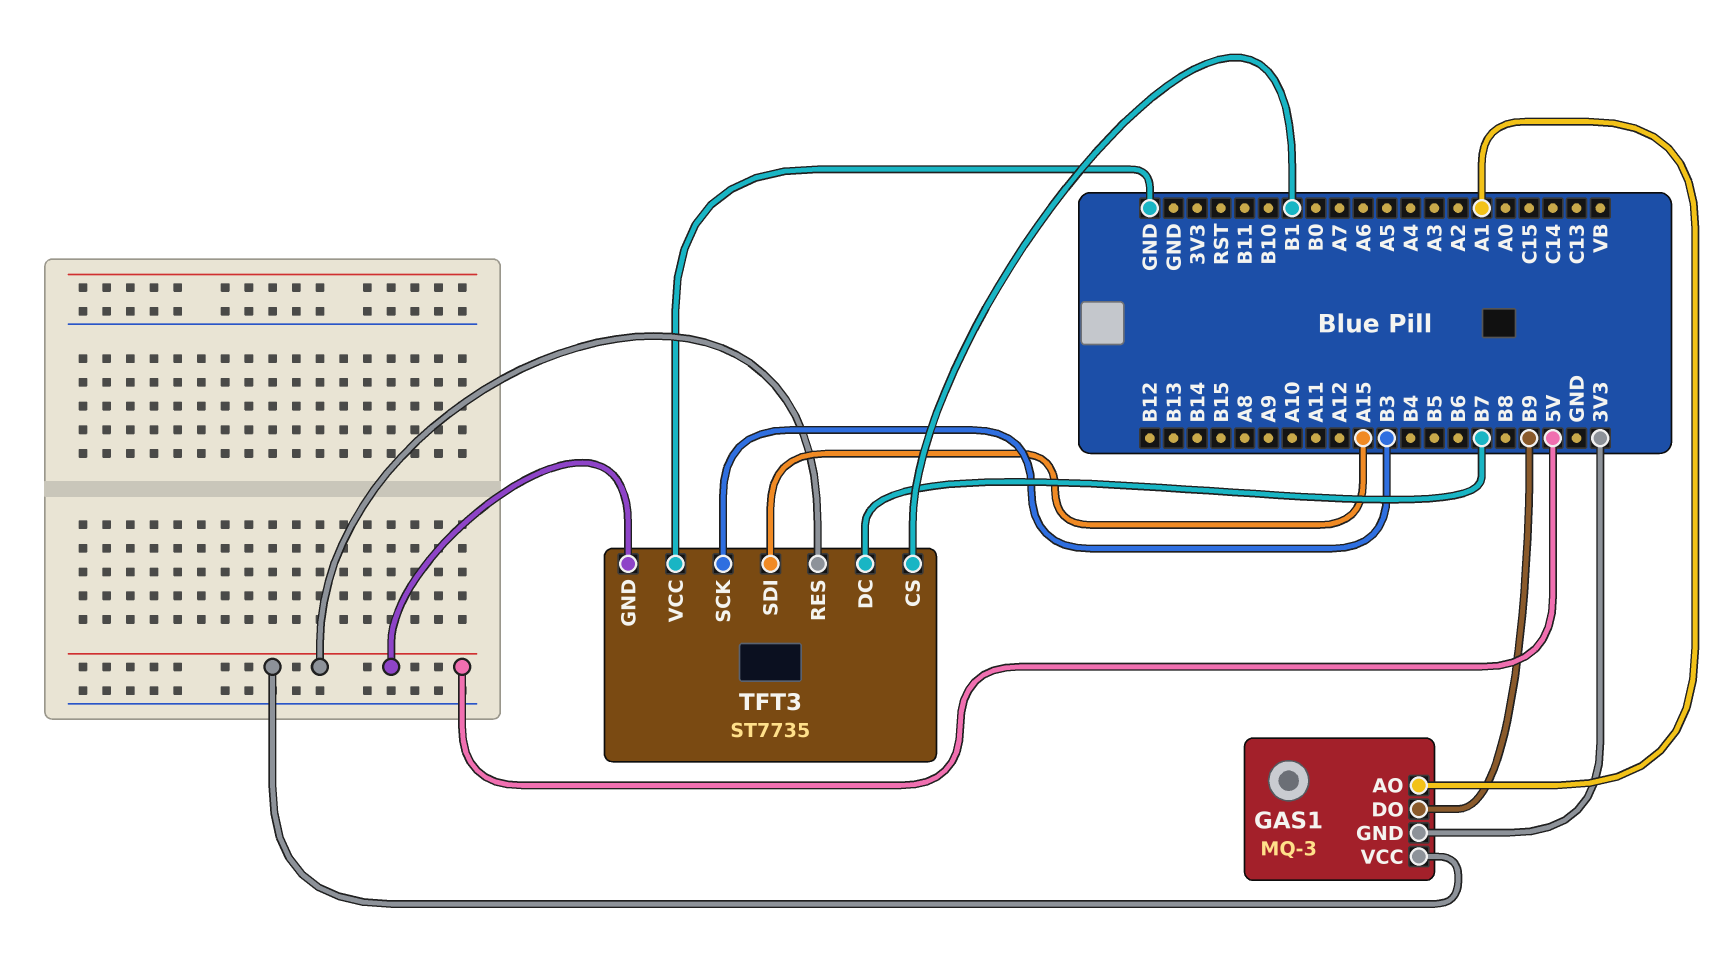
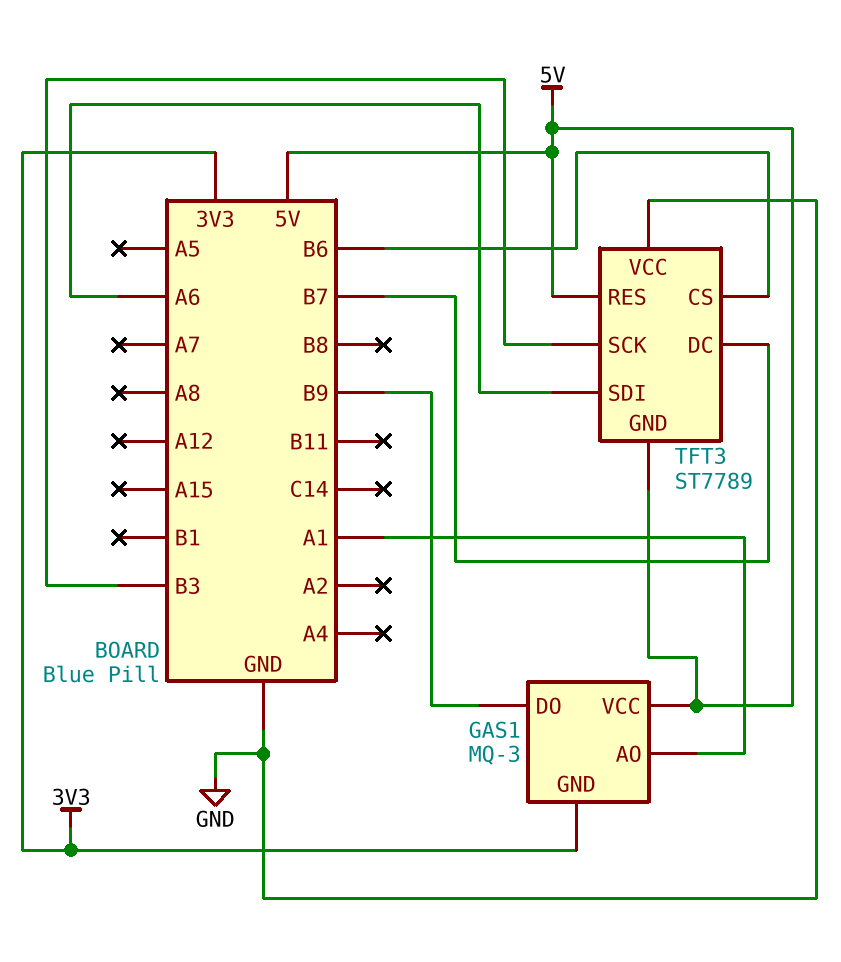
TFT3: ST7735 -> ST7789
TFT3 pin CS: B1 -> B6
TFT3 pin SDI: A15 -> A6

